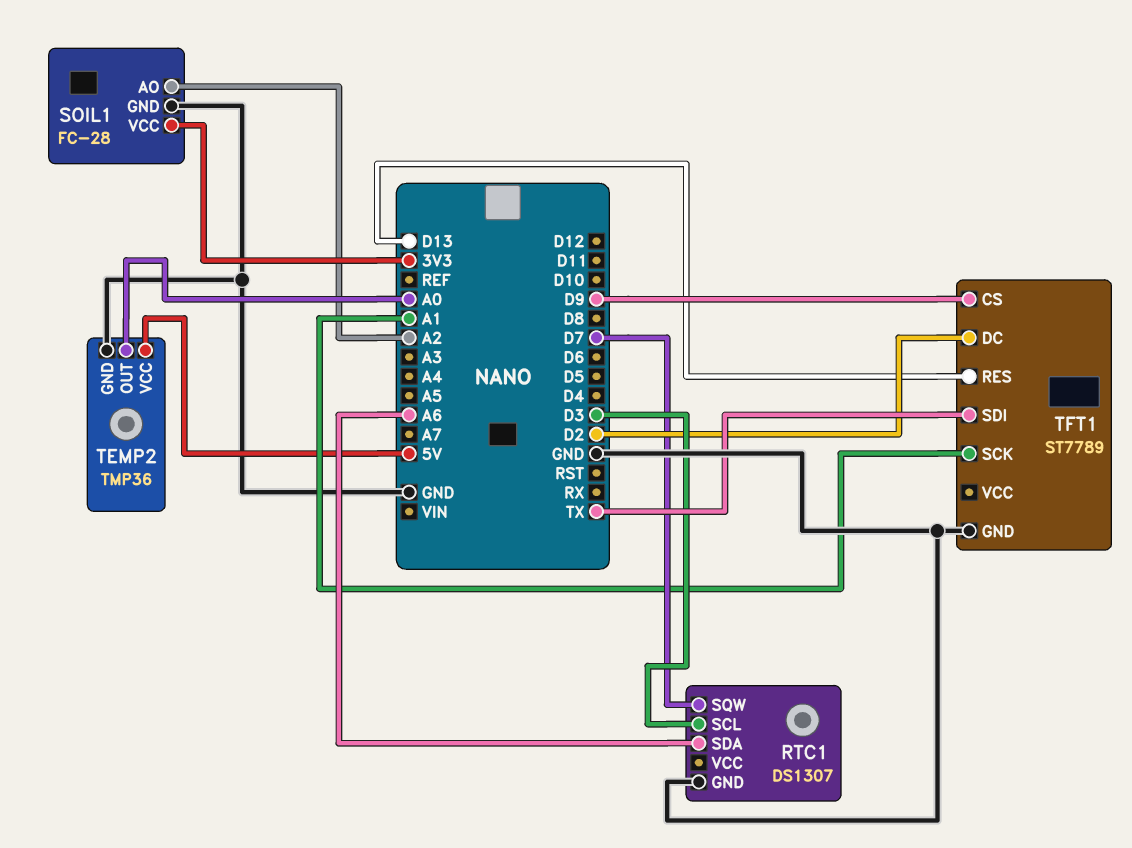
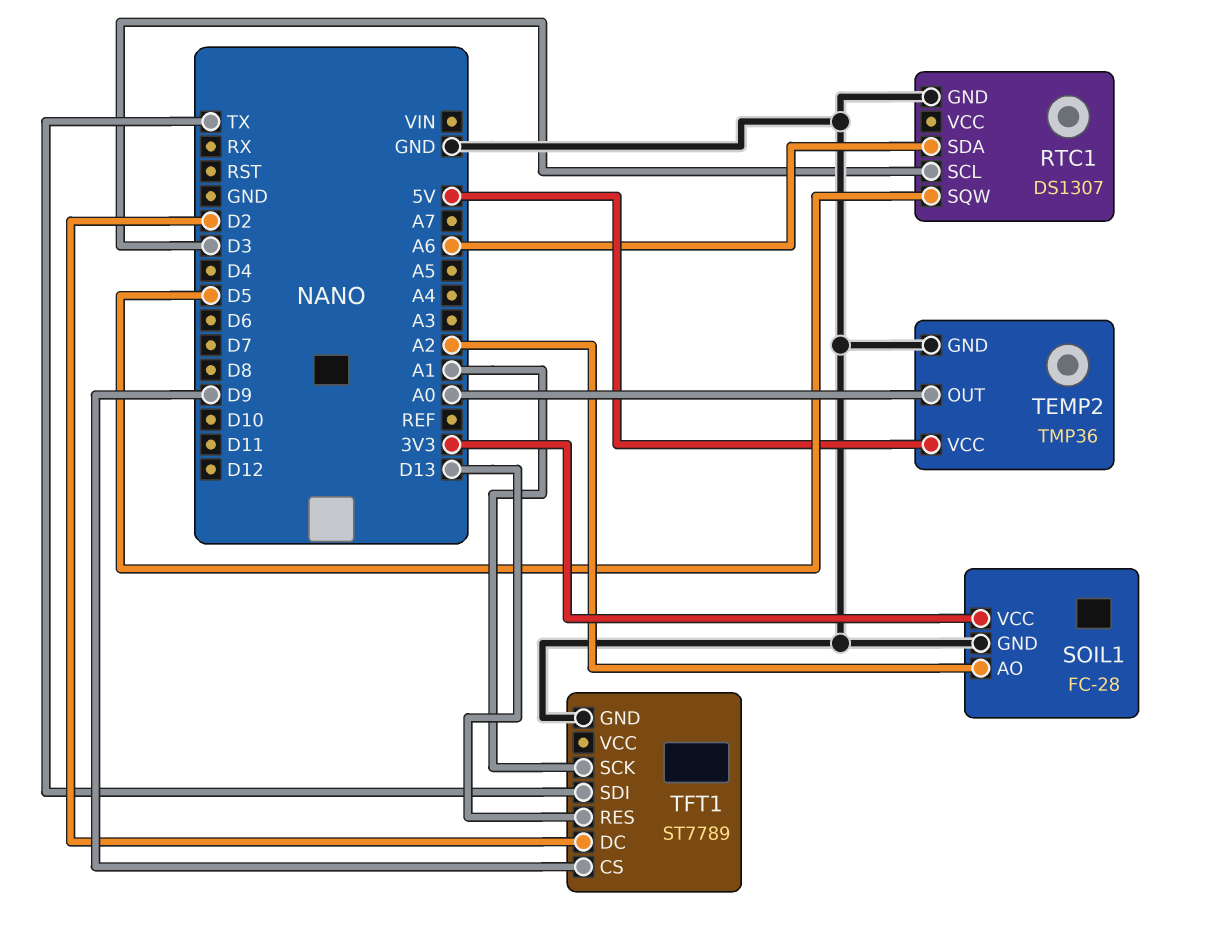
RTC1 pin SQW: D7 -> D5

